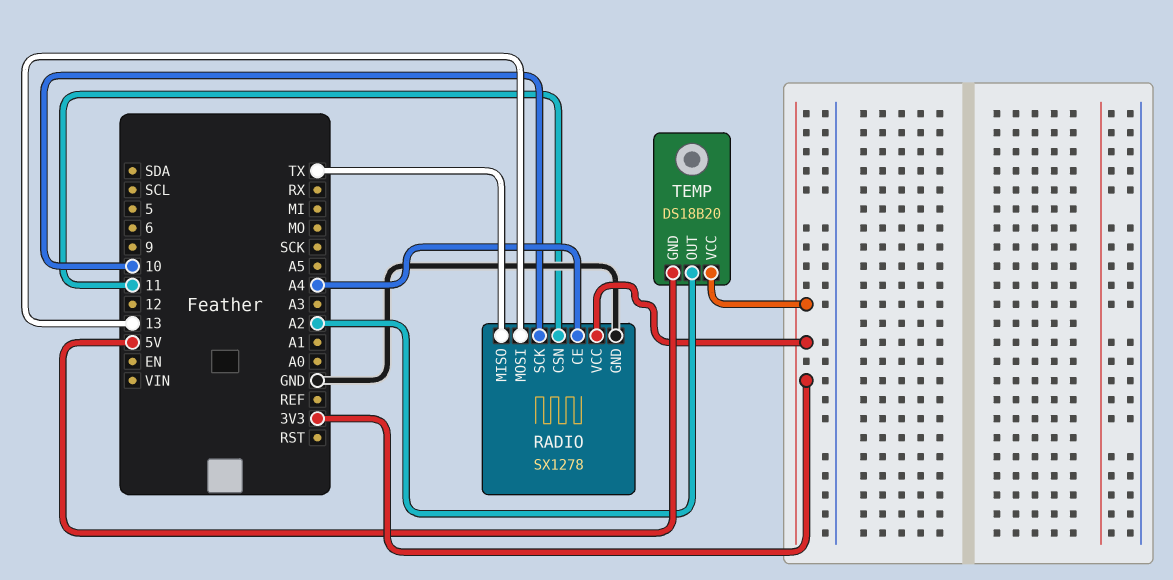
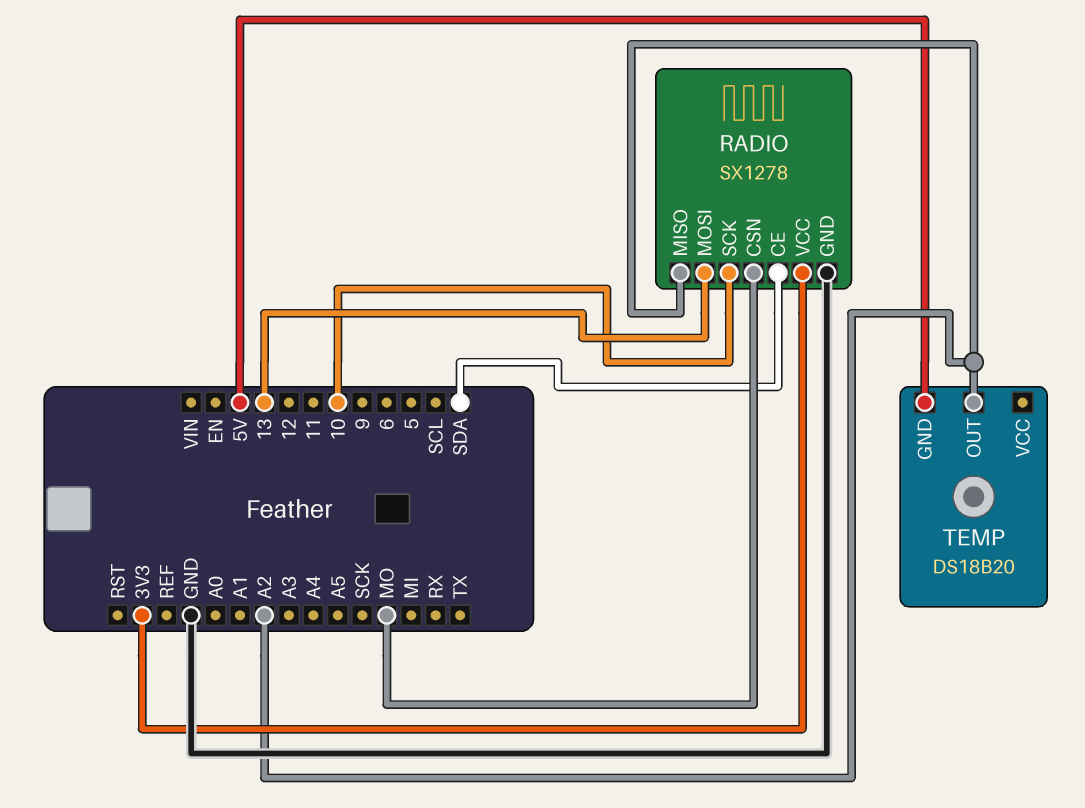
RADIO pin CE: A4 -> SDA
RADIO pin CSN: 11 -> MO
RADIO pin MISO: TX -> A2
TEMP pin VCC: 3V3 -> none

